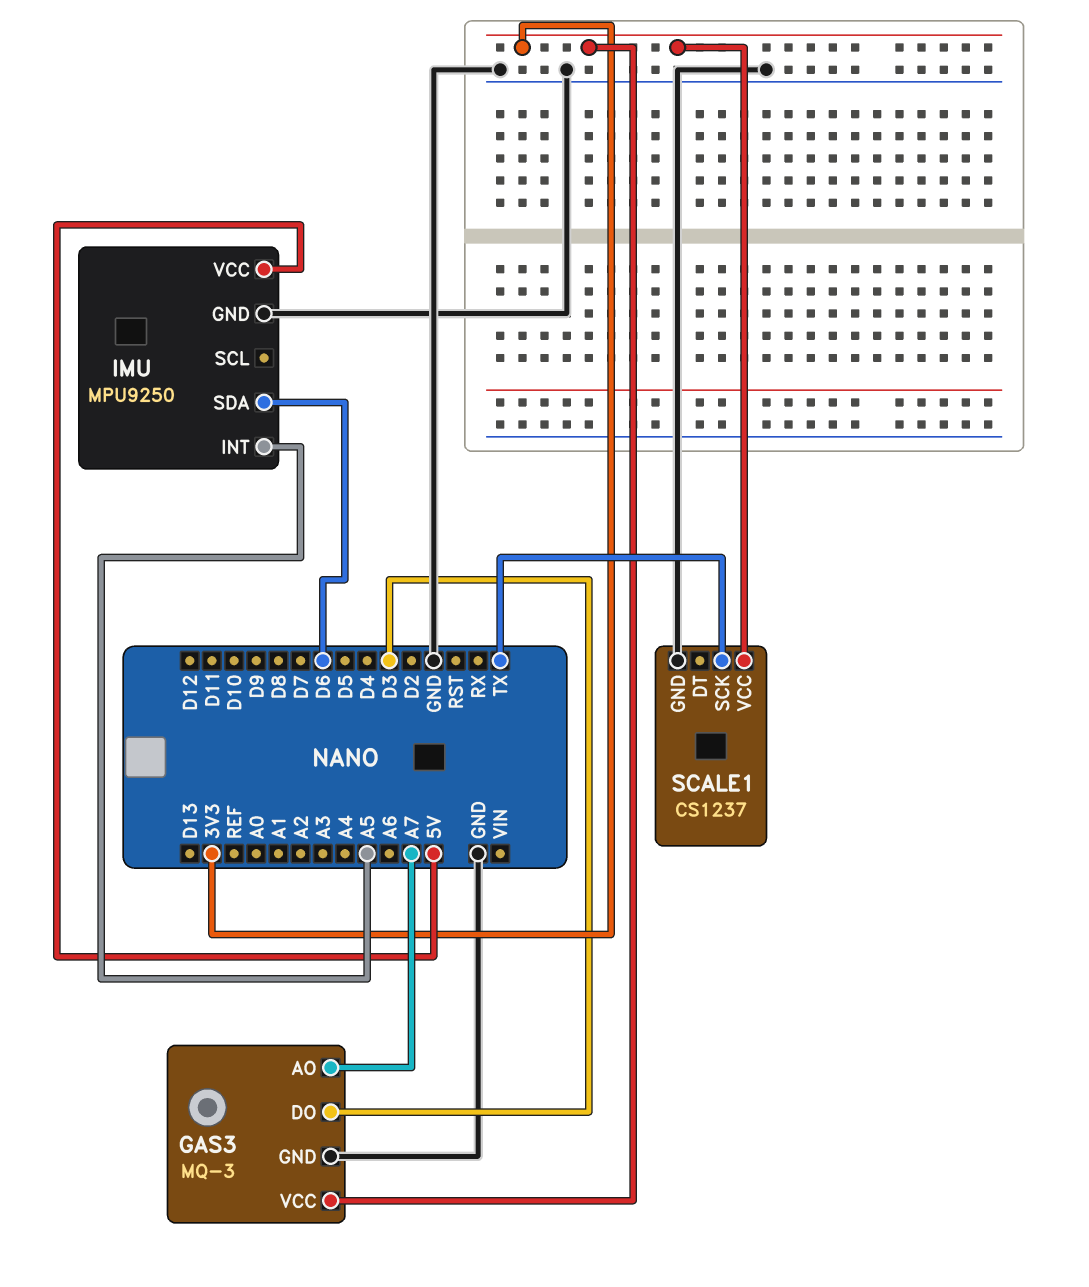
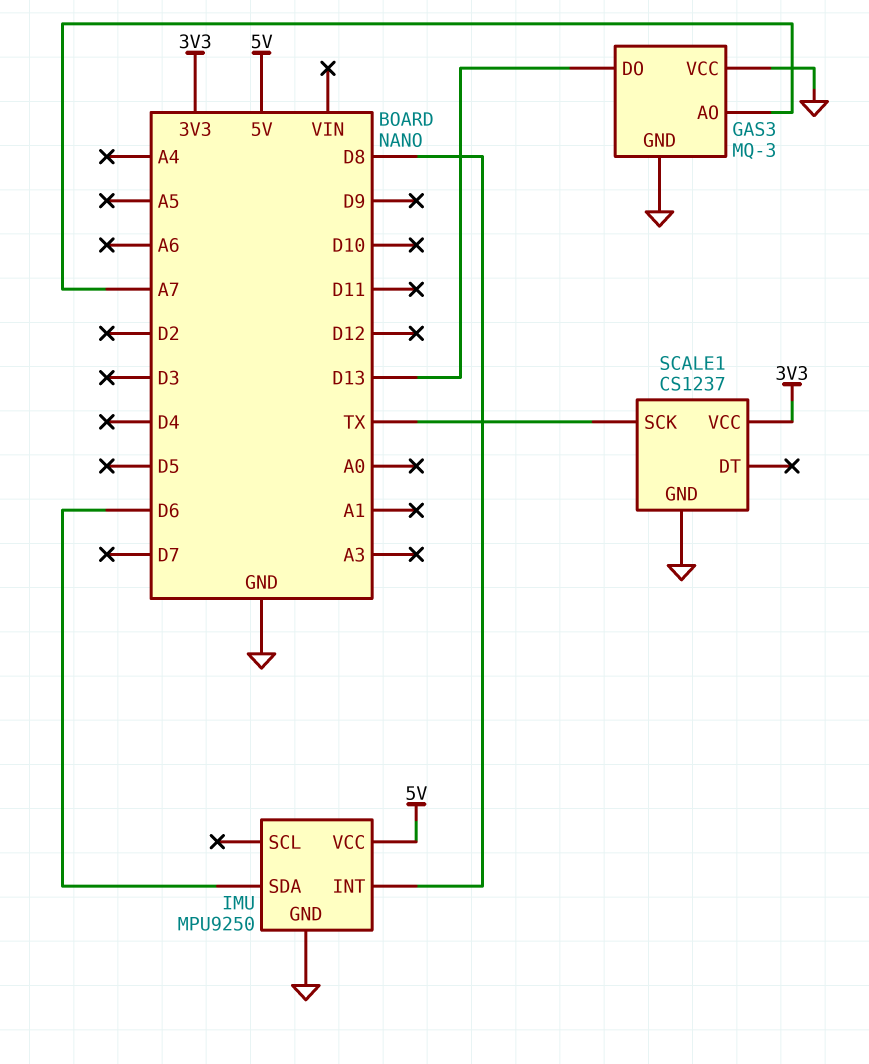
GAS3 pin DO: D3 -> D13
GAS3 pin VCC: 3V3 -> GND
IMU pin INT: A5 -> D8

